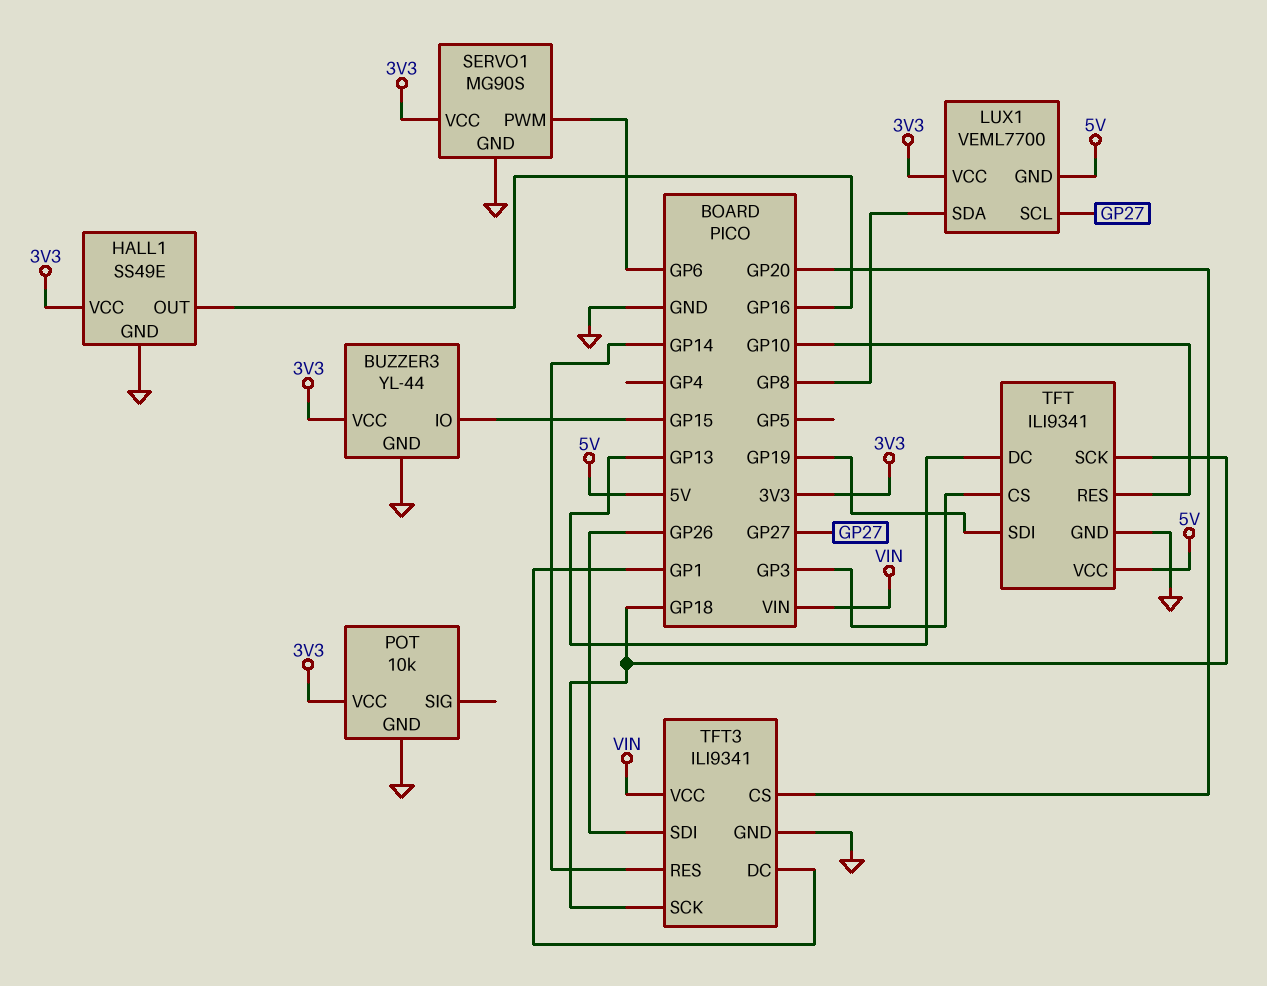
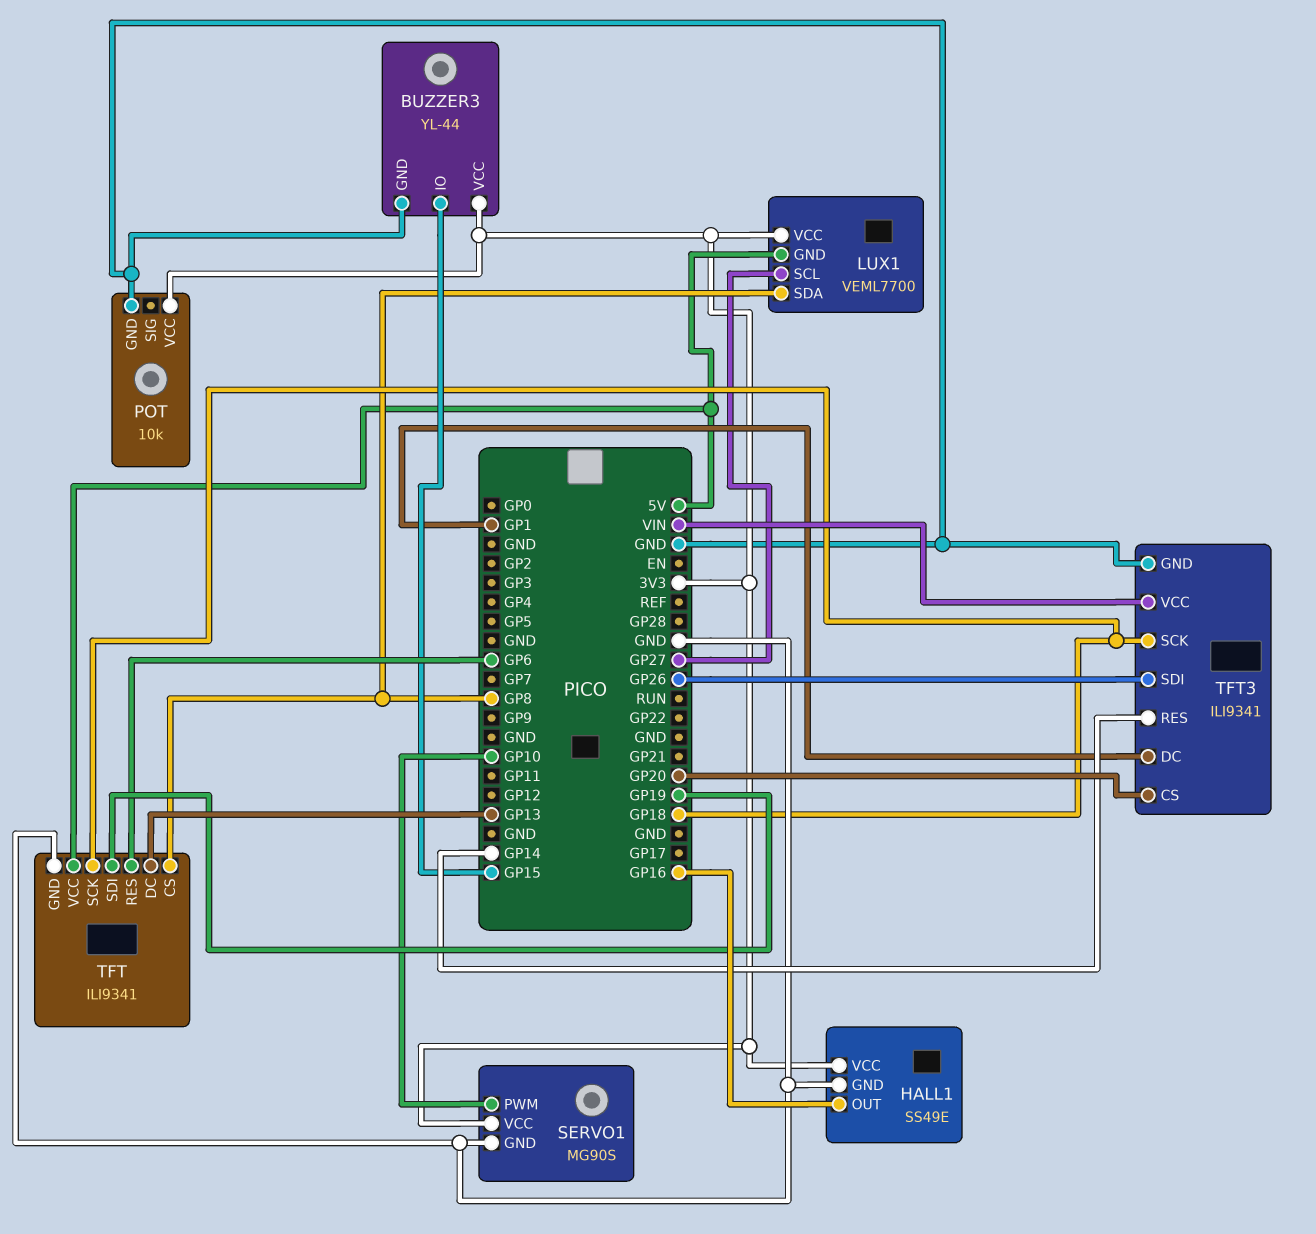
SERVO1 pin PWM: GP6 -> GP10
TFT pin CS: GP3 -> GP8
TFT pin RES: GP10 -> GP6

